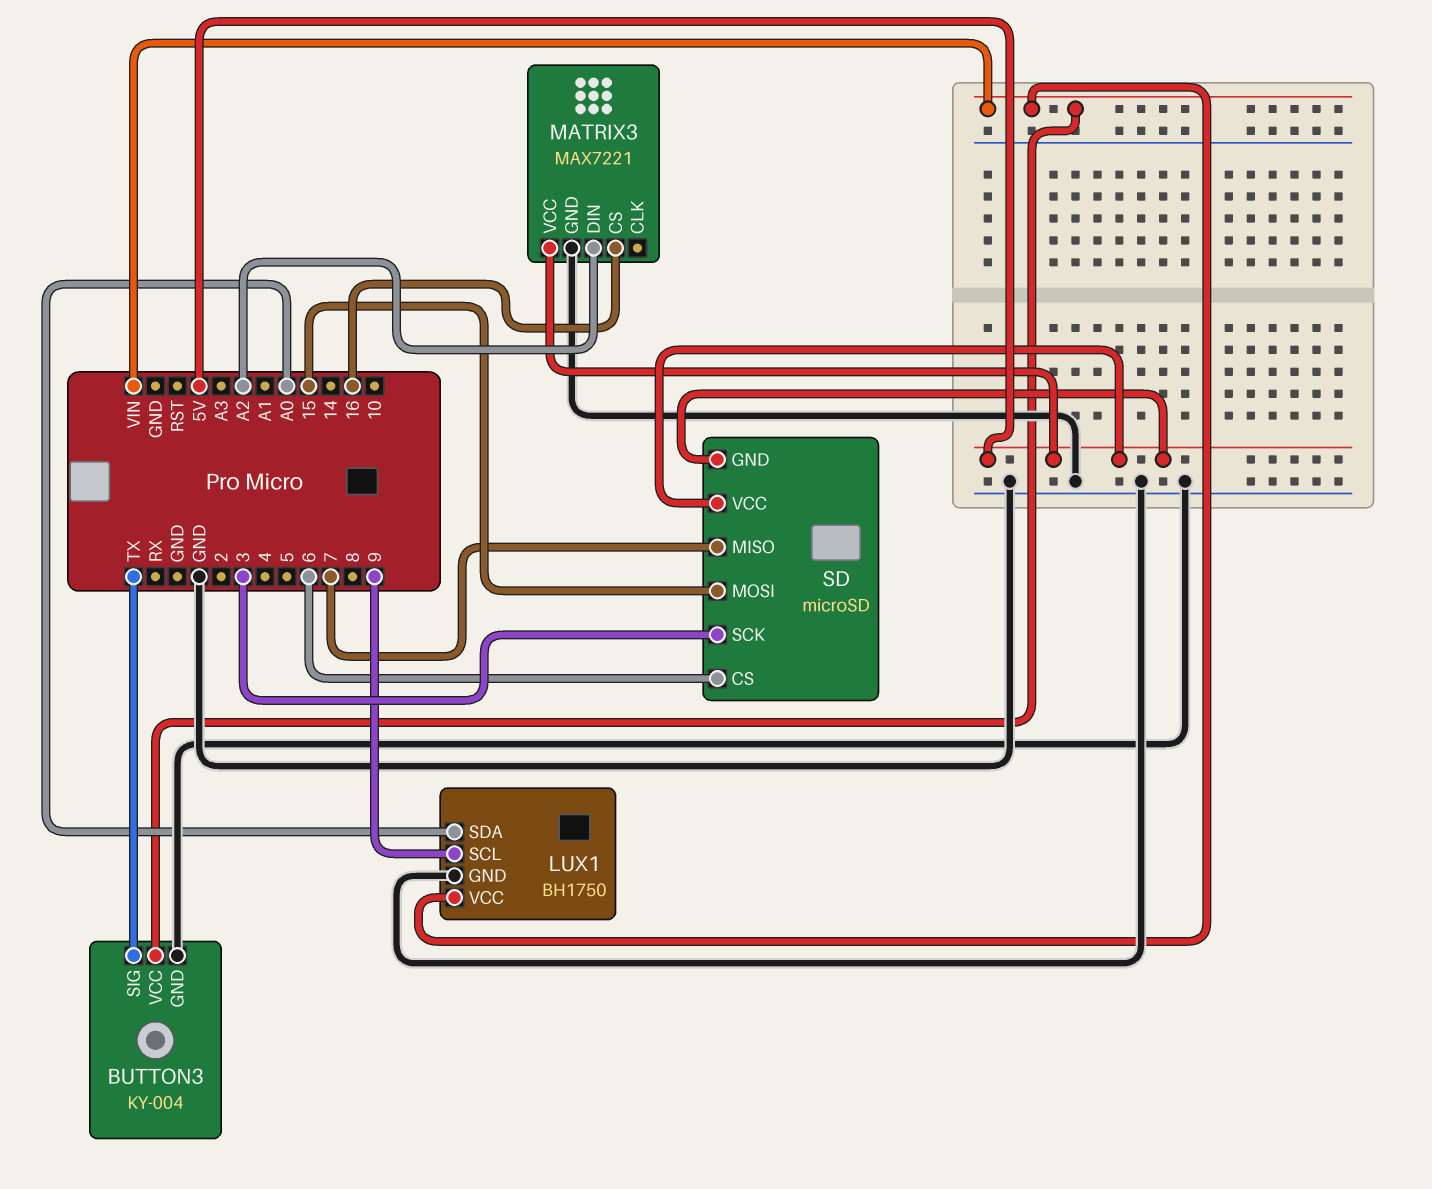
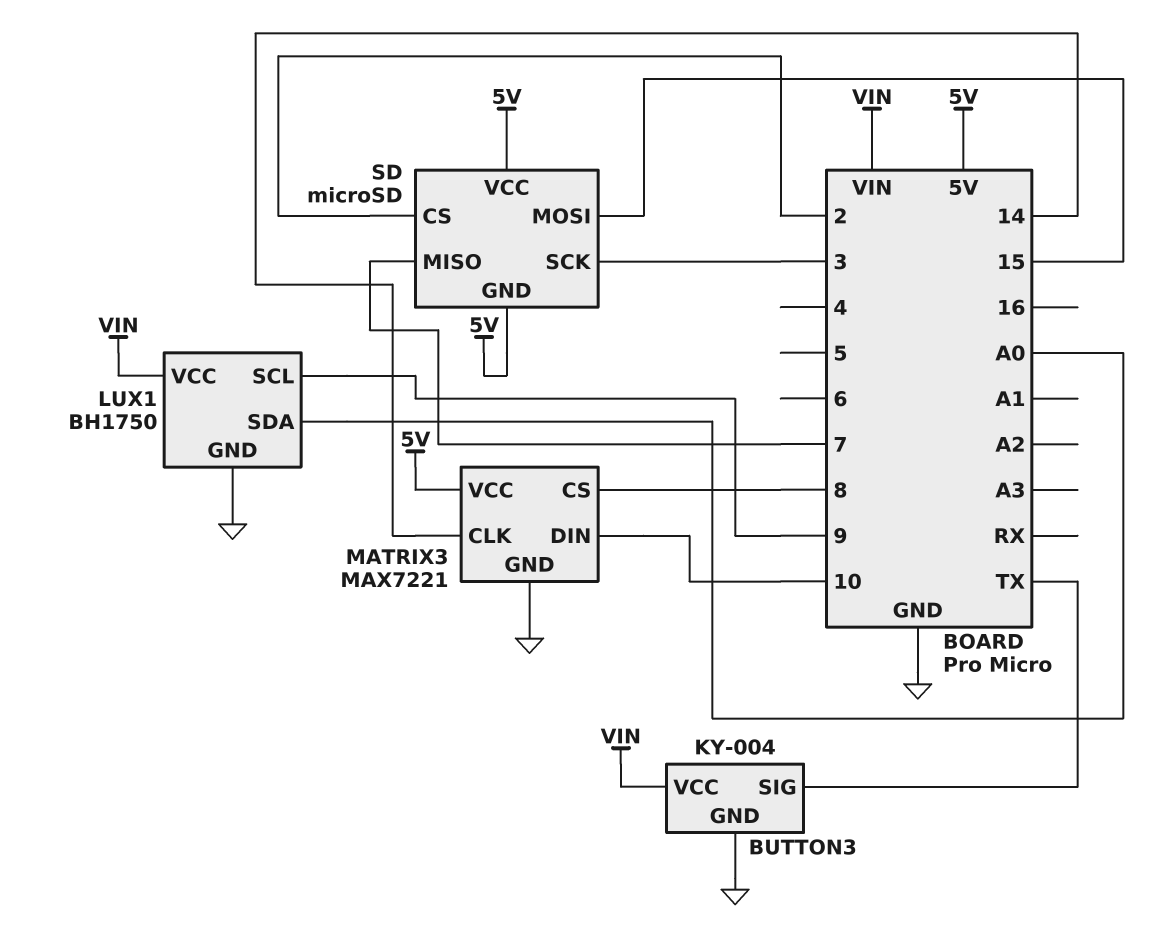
MATRIX3 pin CLK: none -> 14
MATRIX3 pin CS: 16 -> 8
MATRIX3 pin DIN: A2 -> 10
SD pin CS: 6 -> 2

